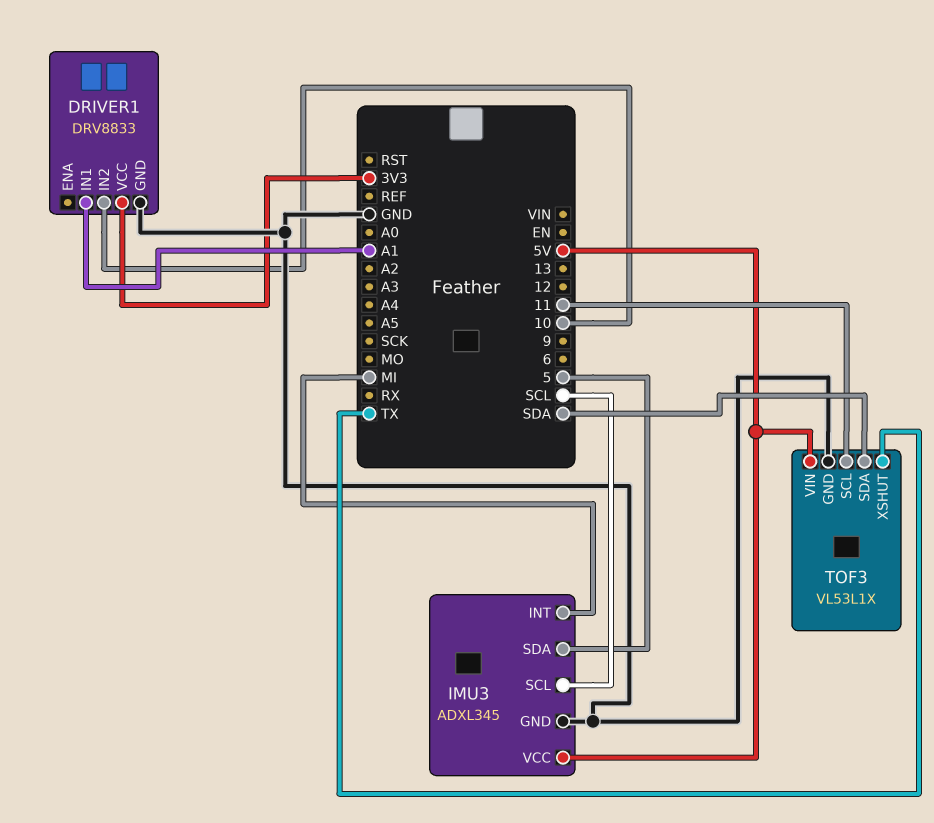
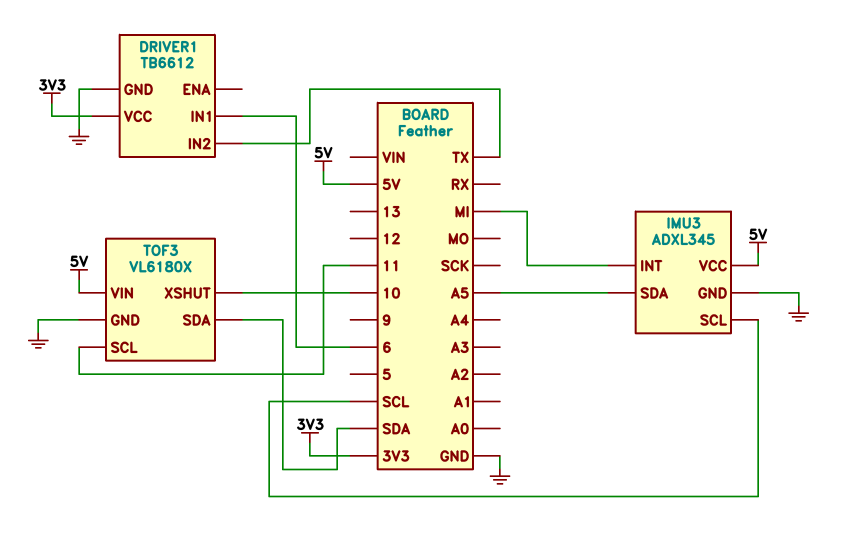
DRIVER1: DRV8833 -> TB6612
DRIVER1 pin IN1: A1 -> 6
DRIVER1 pin IN2: 10 -> TX
IMU3 pin SDA: 5 -> A5
TOF3: VL53L1X -> VL6180X
TOF3 pin XSHUT: TX -> 10

